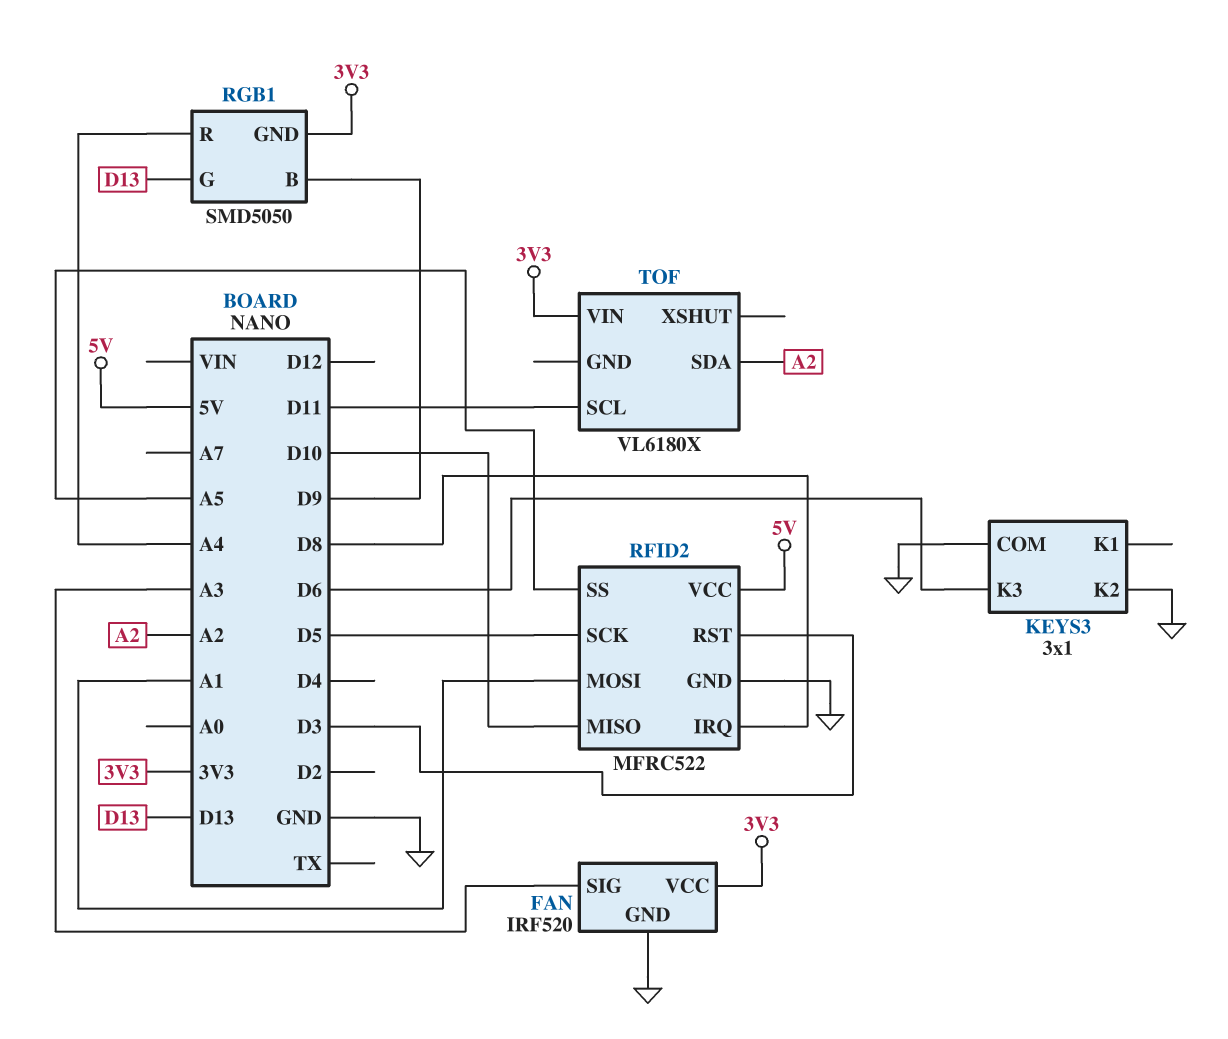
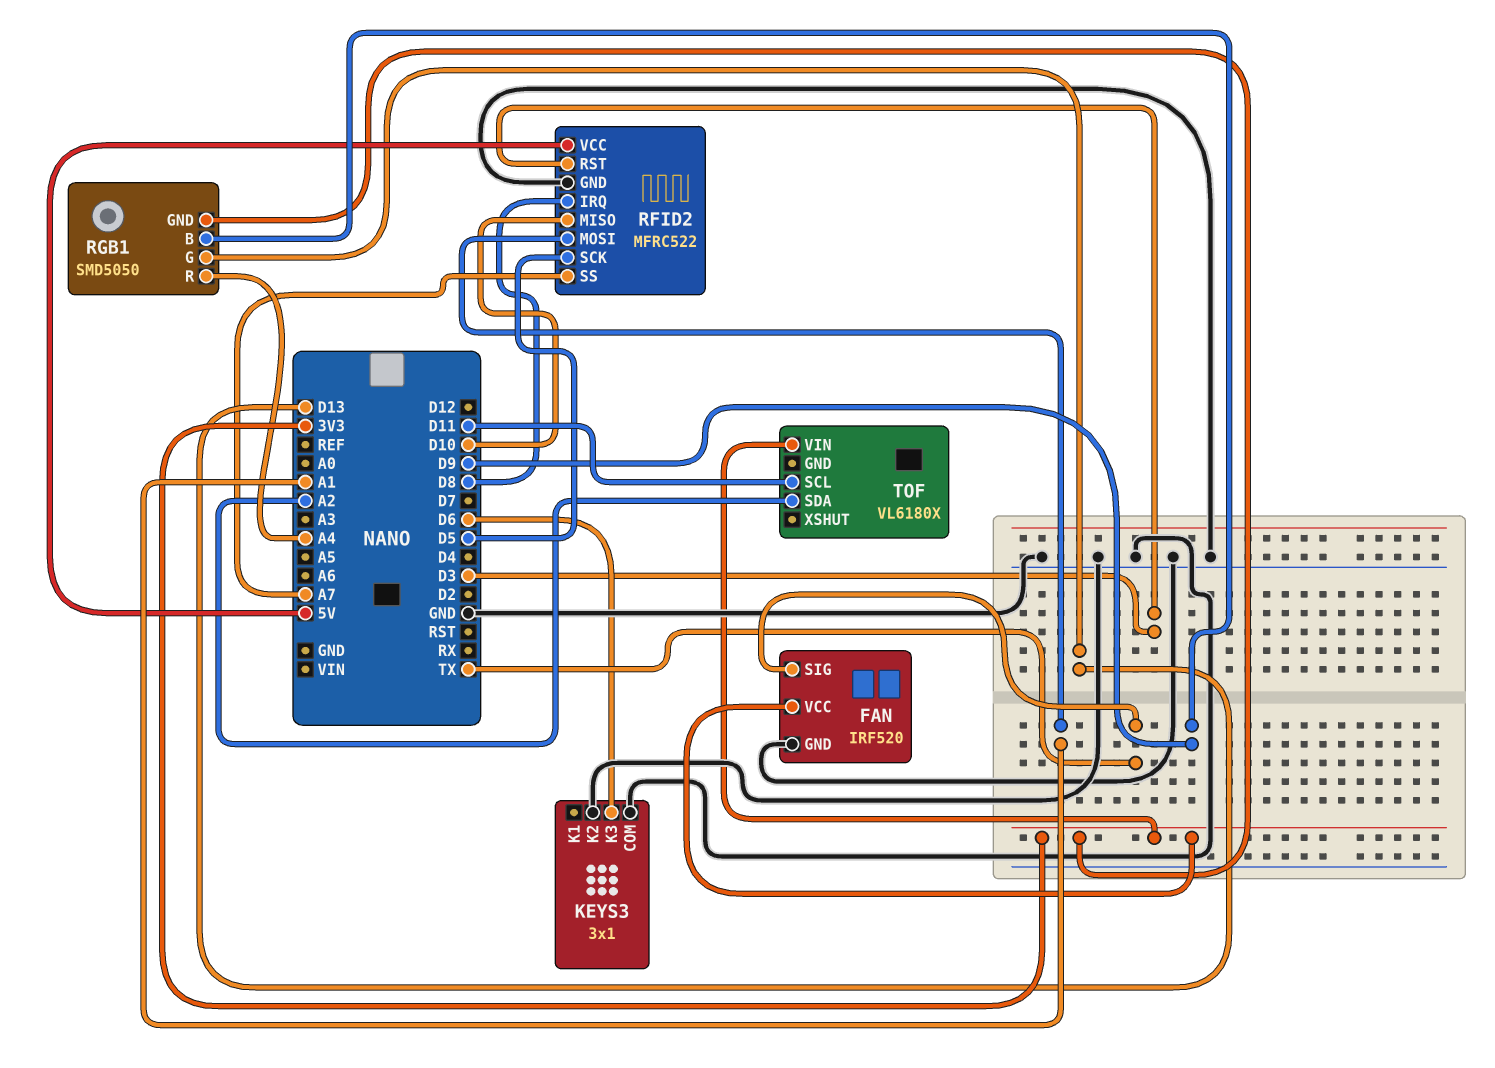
FAN pin SIG: A3 -> TX
RFID2 pin SS: A5 -> A7

